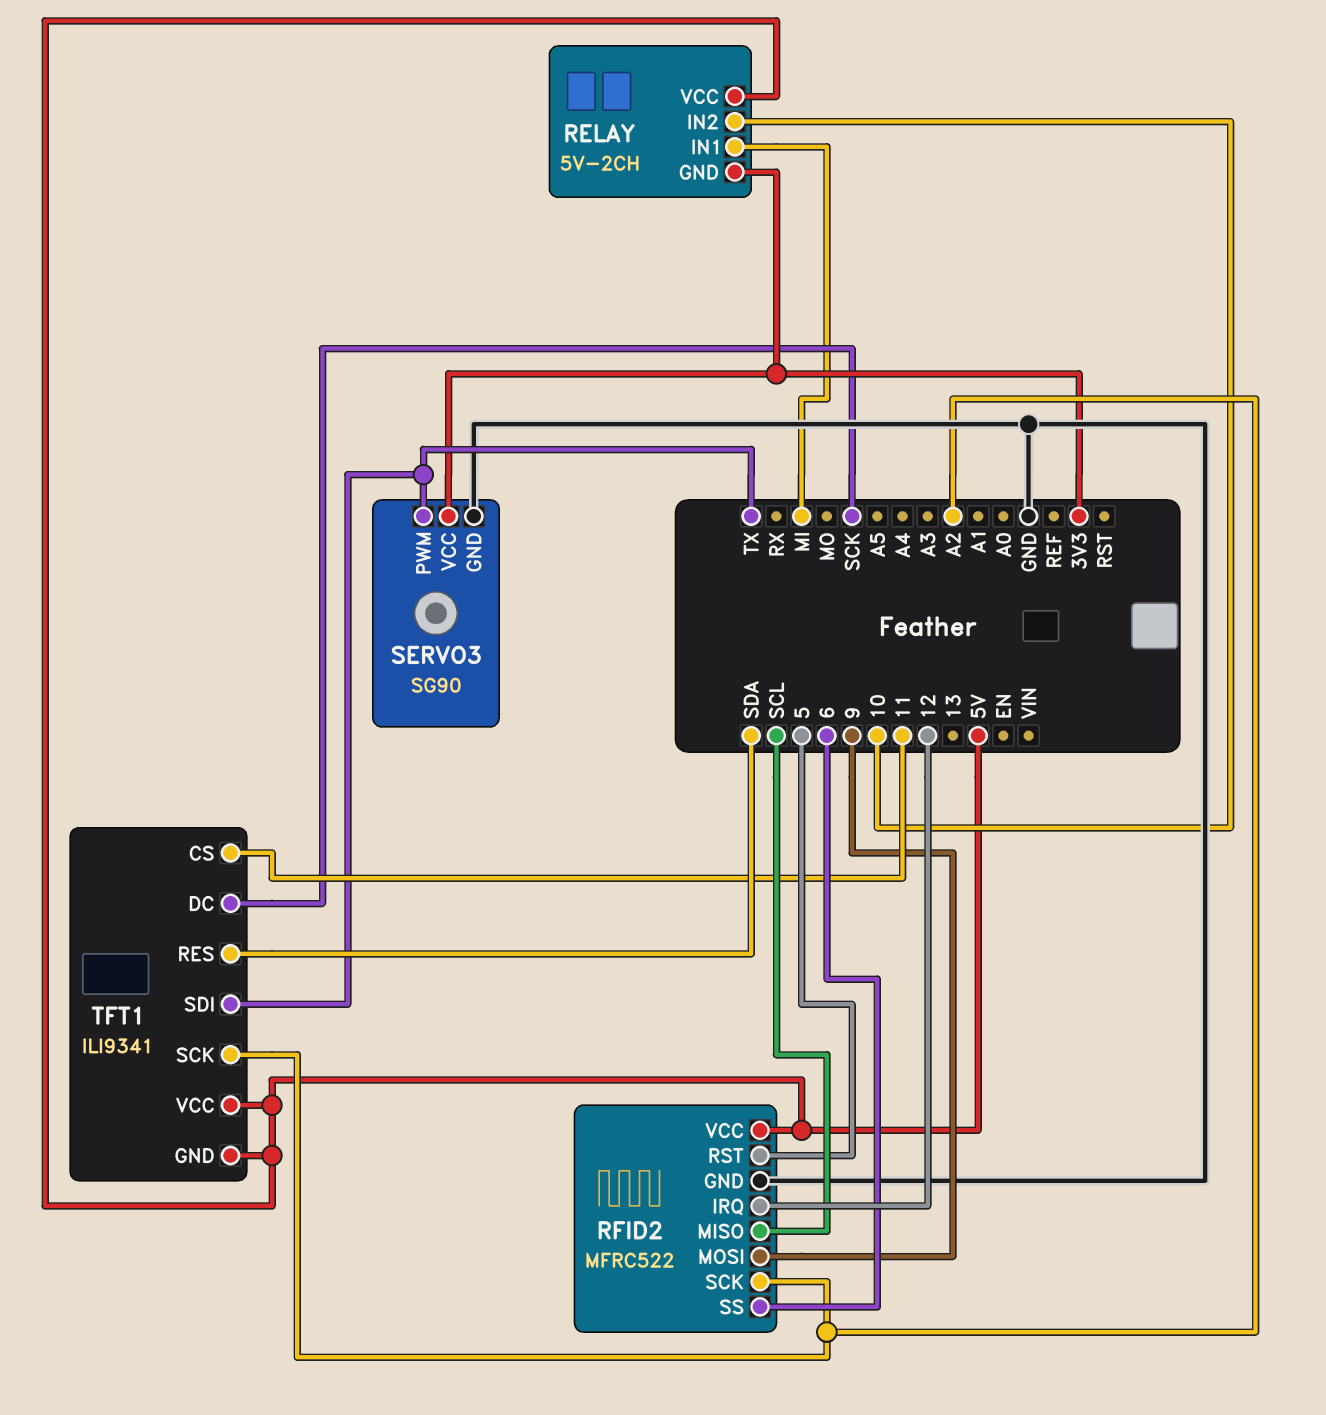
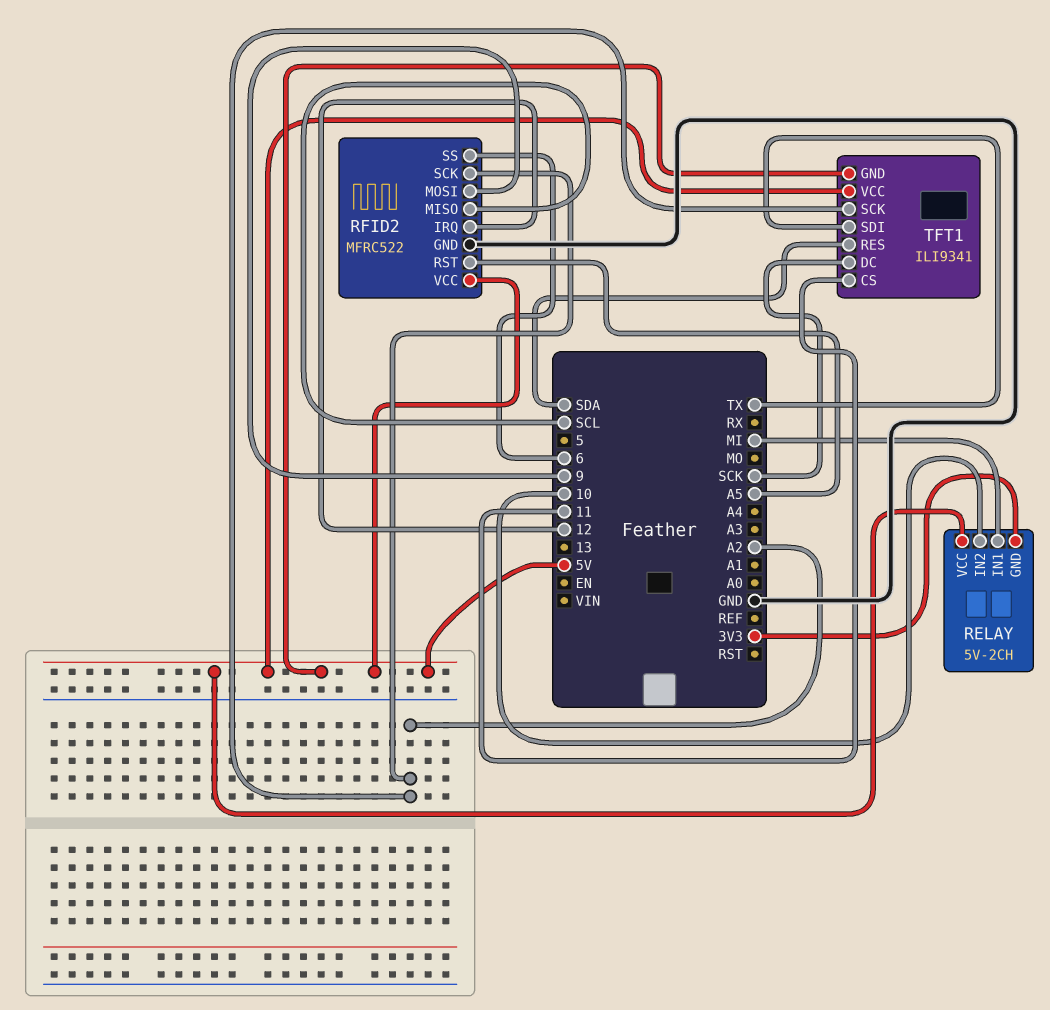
RFID2 pin RST: 5 -> A5
SERVO3: SG90 -> none
SERVO3 pin GND: GND -> none
SERVO3 pin PWM: TX -> none
SERVO3 pin VCC: 3V3 -> none

